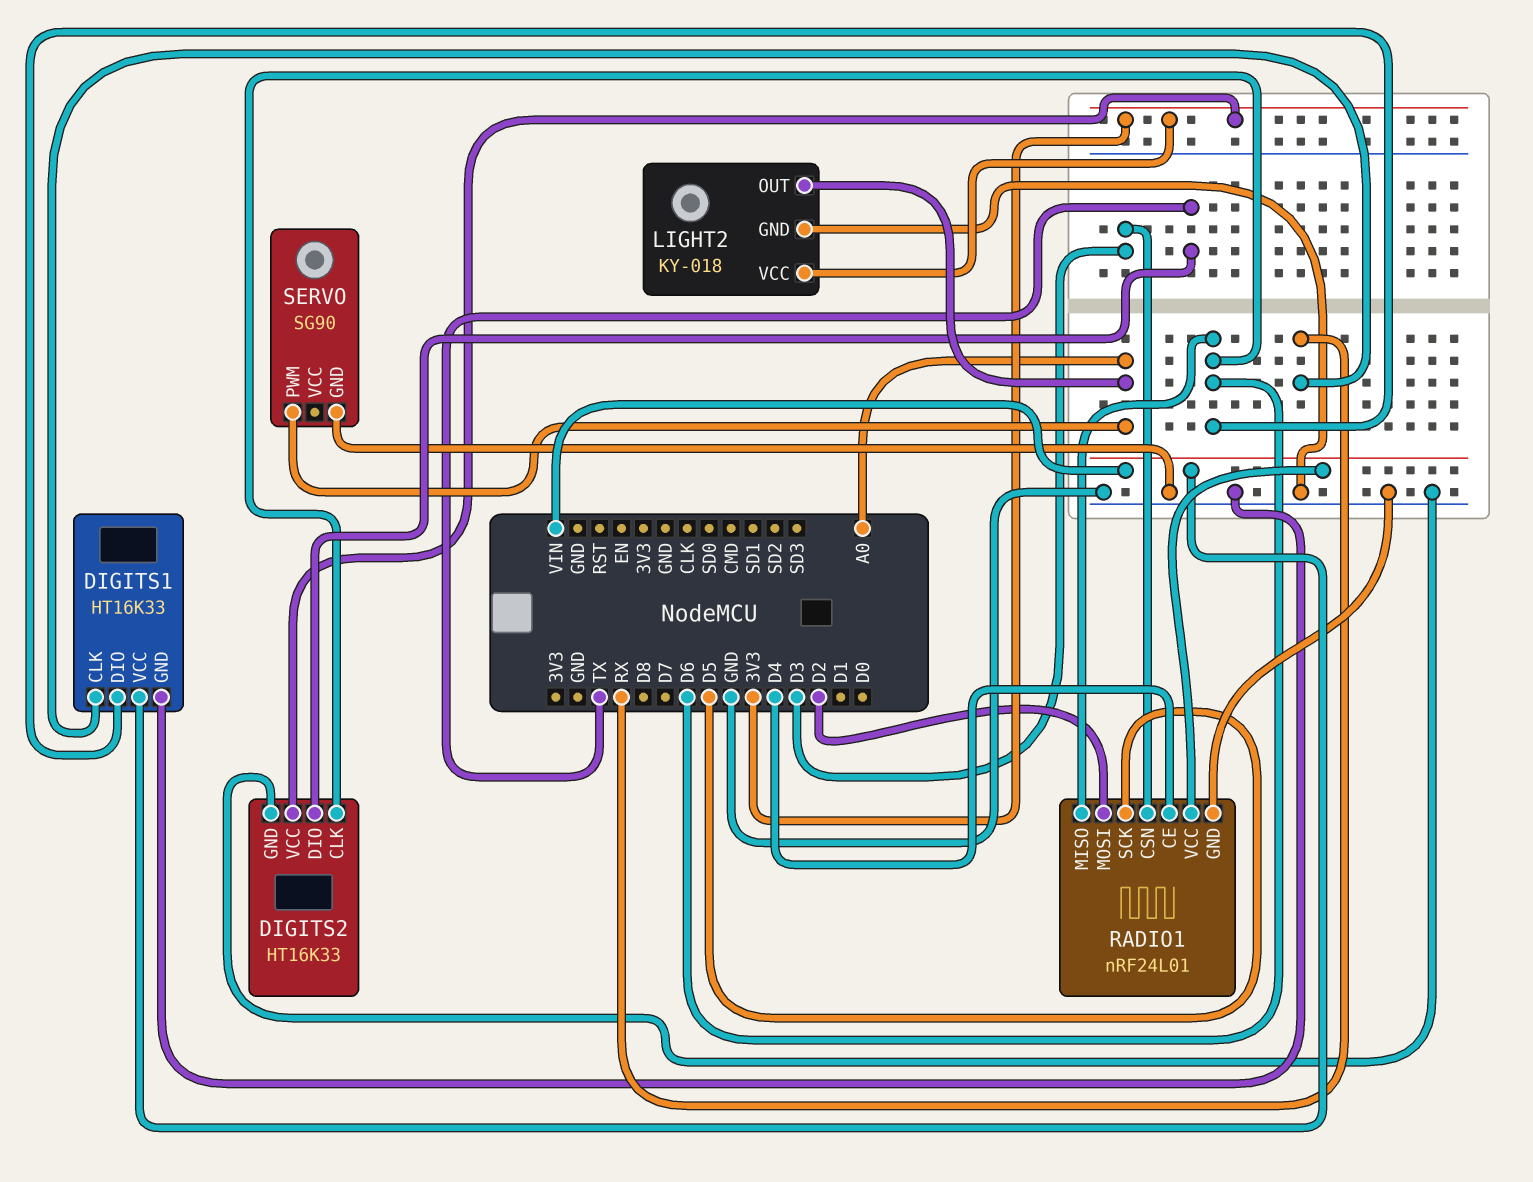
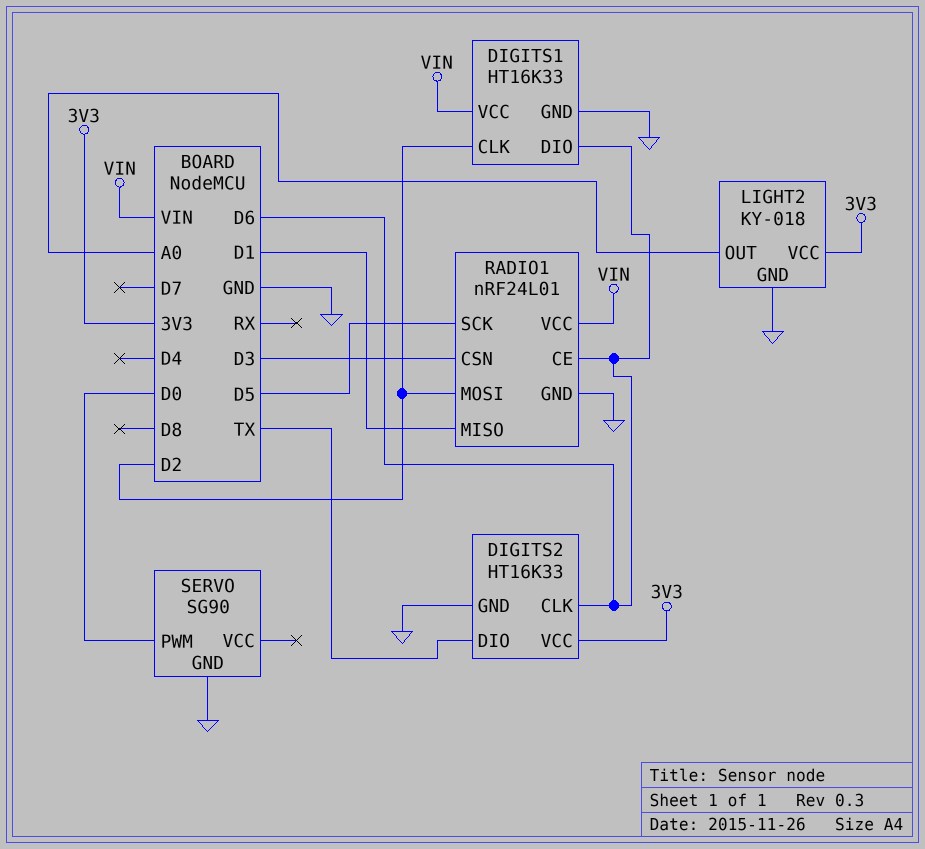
DIGITS1 pin CLK: RX -> D2
RADIO1 pin CE: D4 -> D6
RADIO1 pin MISO: D6 -> D1
SERVO pin PWM: A0 -> D0

